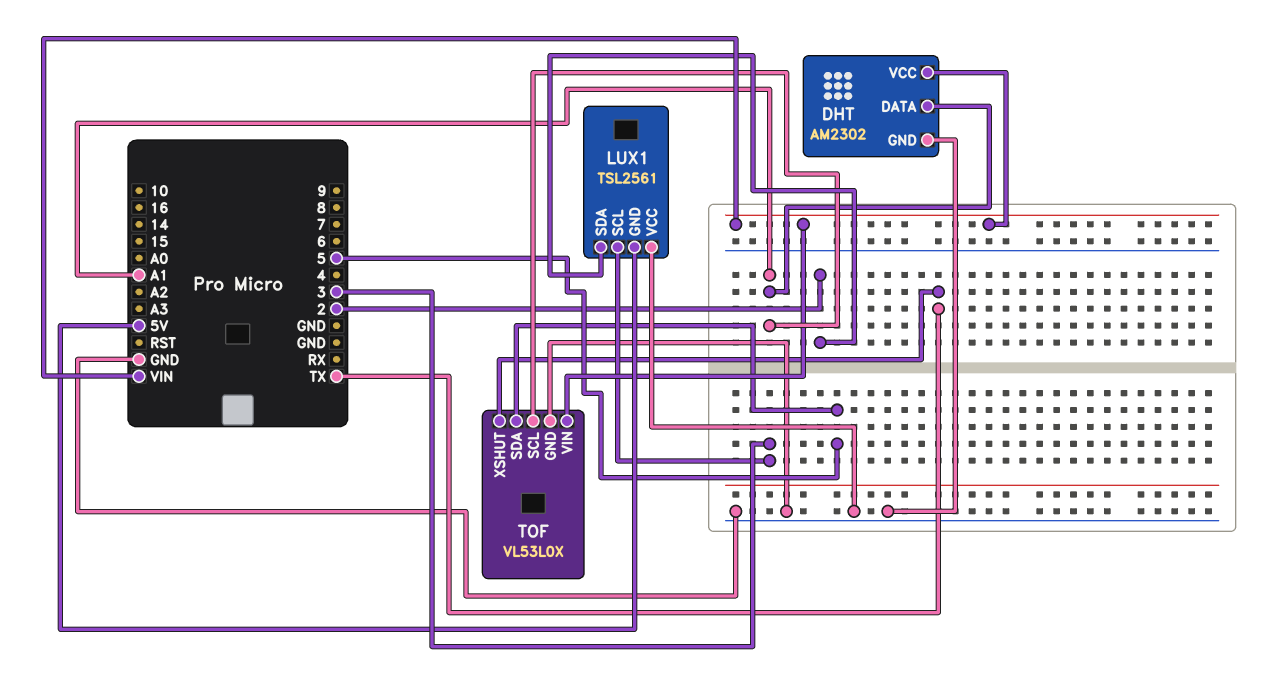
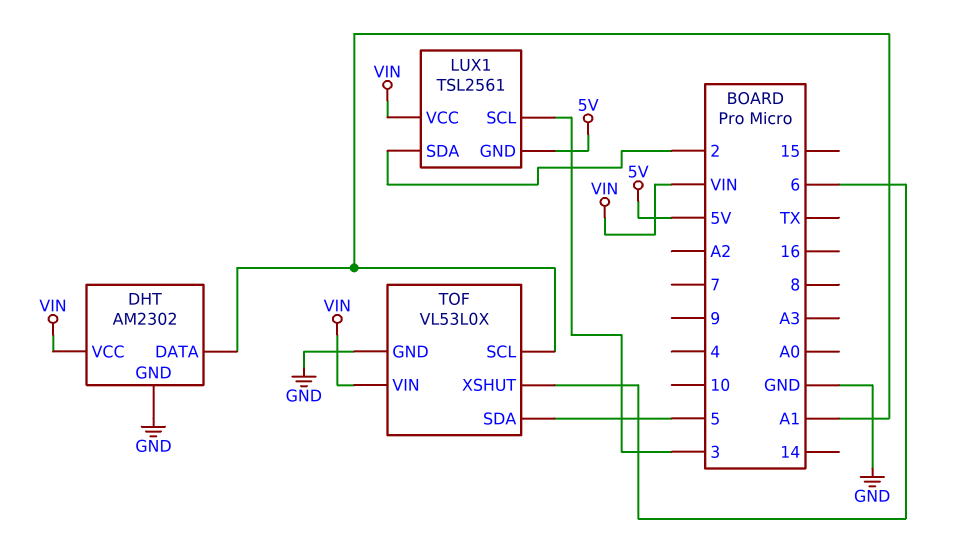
LUX1 pin VCC: GND -> VIN
TOF pin XSHUT: TX -> 6

